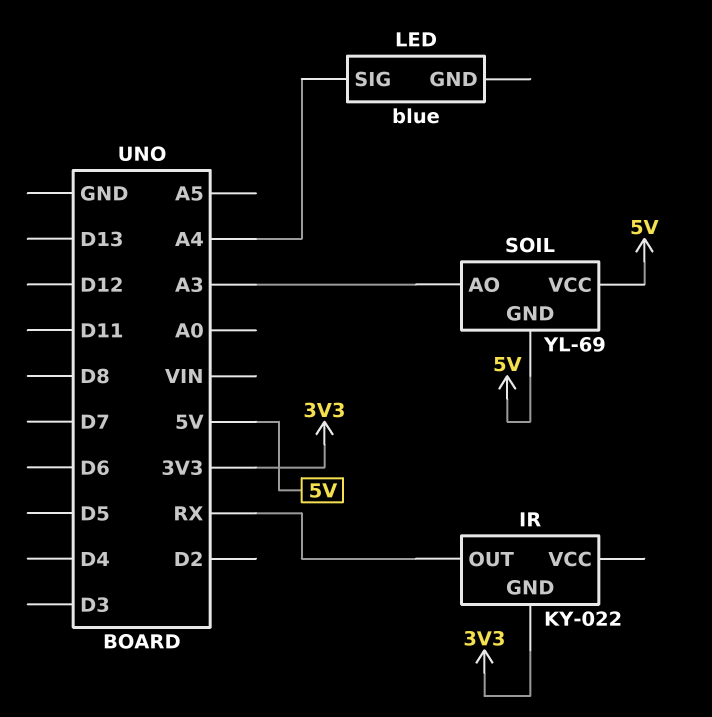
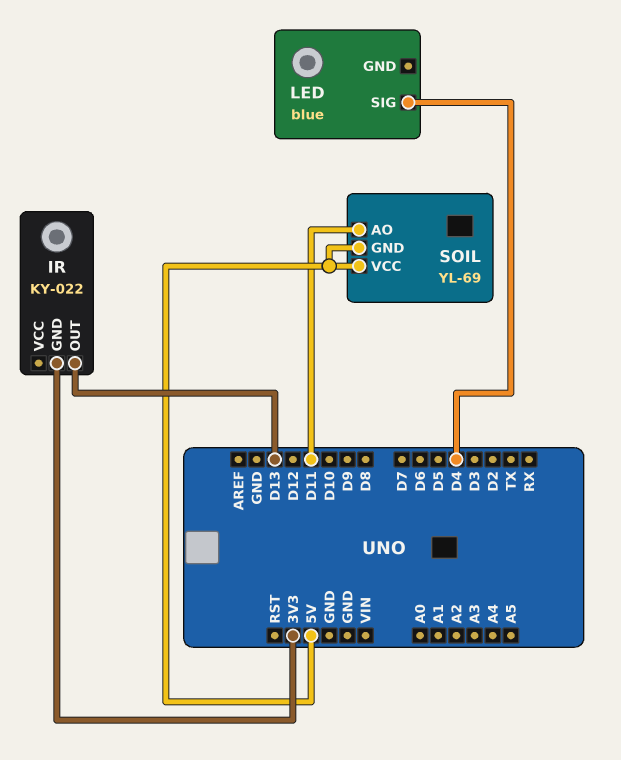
IR pin OUT: RX -> D13
LED pin SIG: A4 -> D4
SOIL pin AO: A3 -> D11

